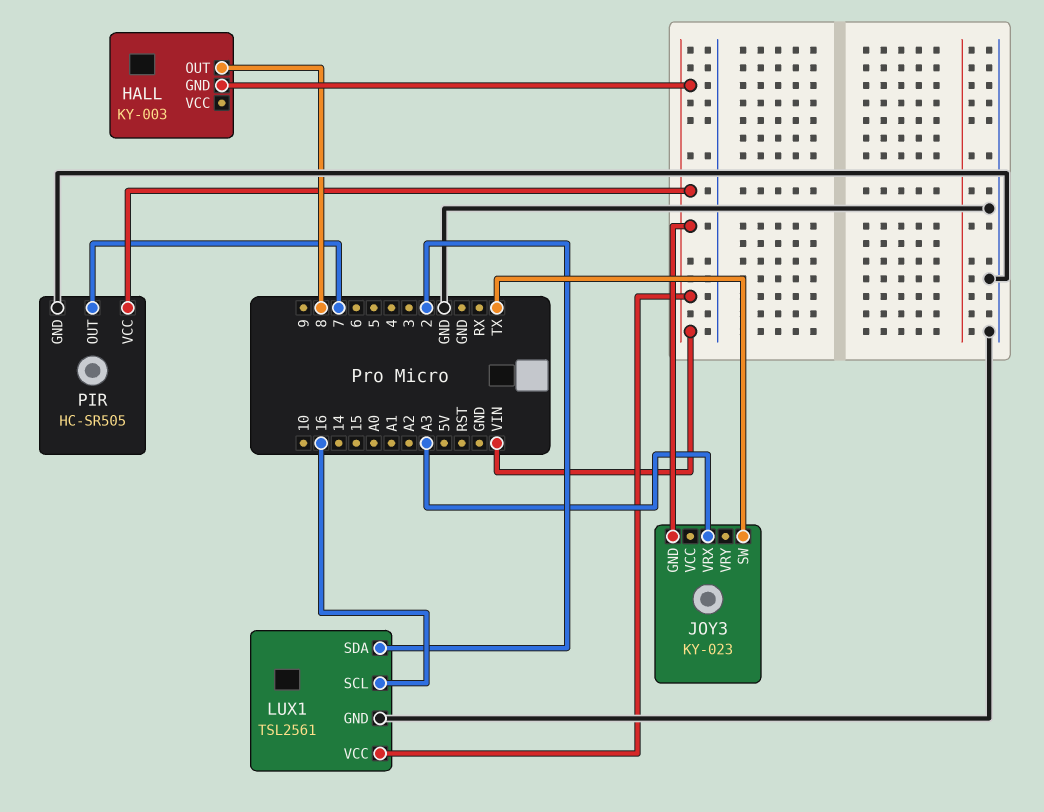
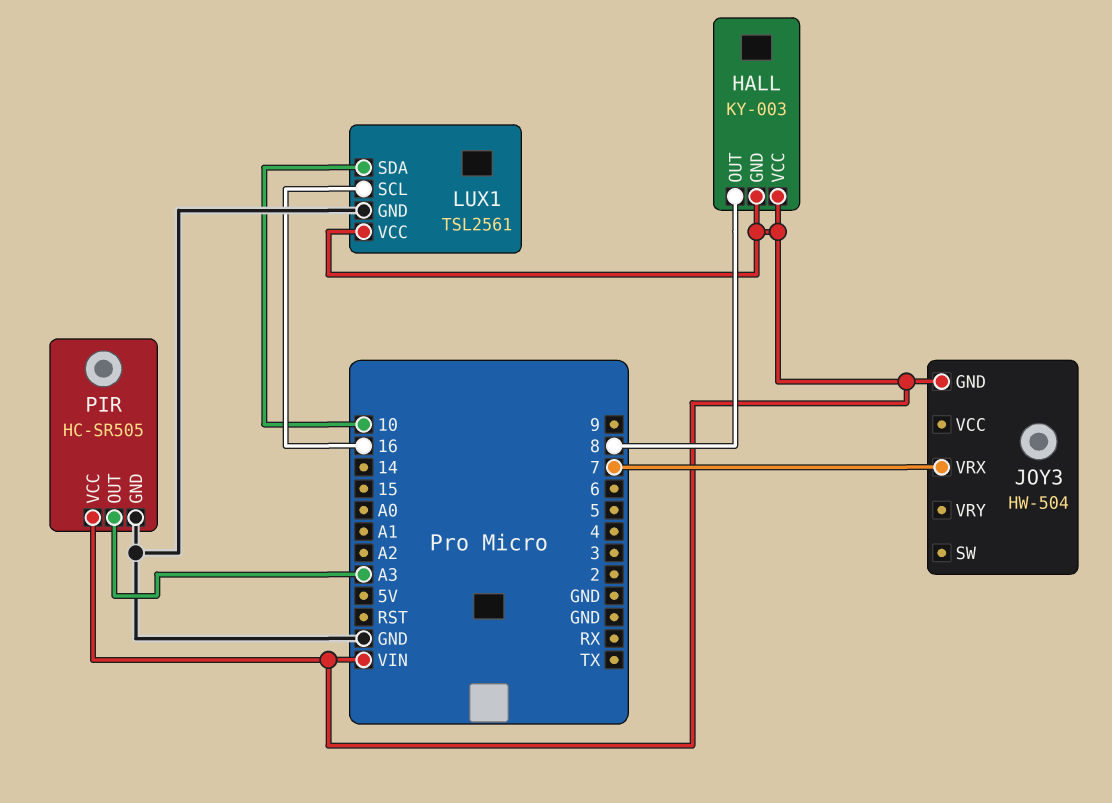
HALL pin VCC: none -> VIN
JOY3: KY-023 -> HW-504
JOY3 pin SW: TX -> none
JOY3 pin VRX: A3 -> 7
LUX1 pin SDA: 2 -> 10
PIR pin OUT: 7 -> A3

